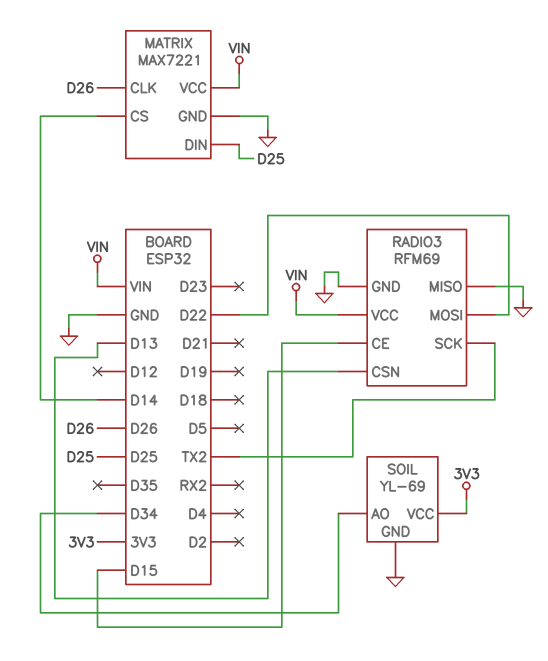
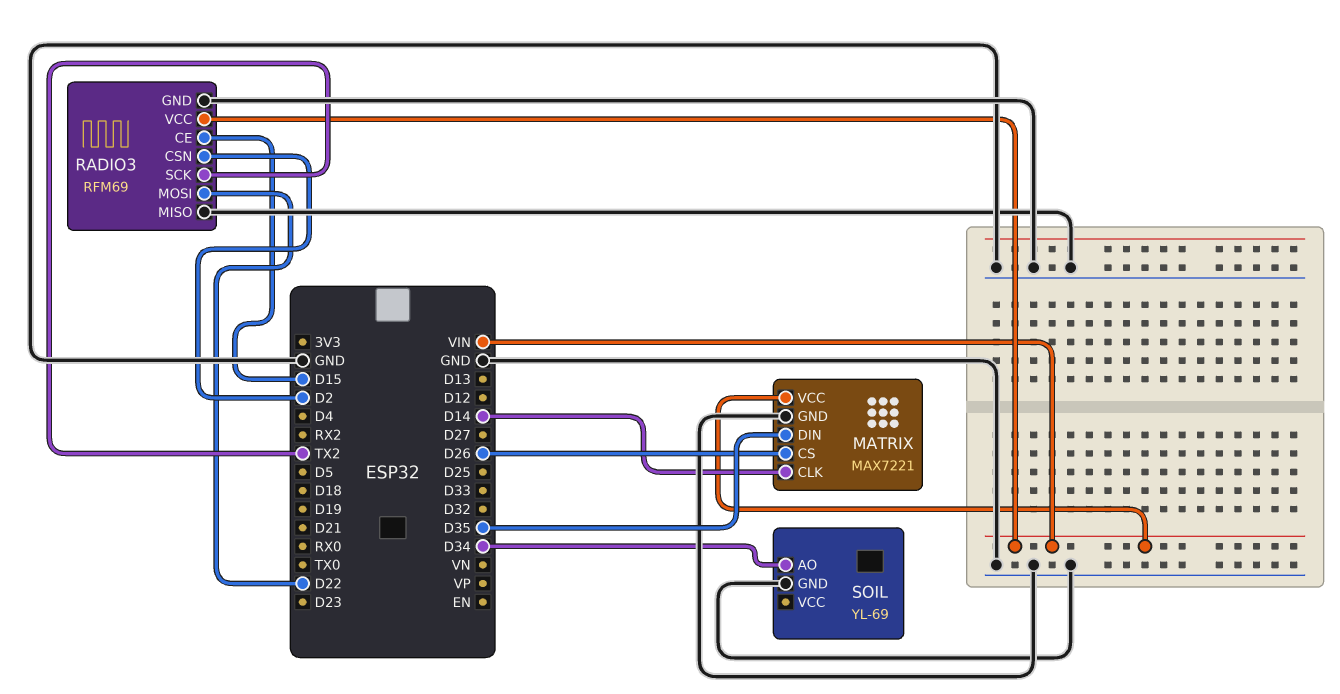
MATRIX pin CLK: D26 -> D14
MATRIX pin CS: D14 -> D26
MATRIX pin DIN: D25 -> D35
RADIO3 pin CSN: D13 -> D2
SOIL pin VCC: 3V3 -> none

